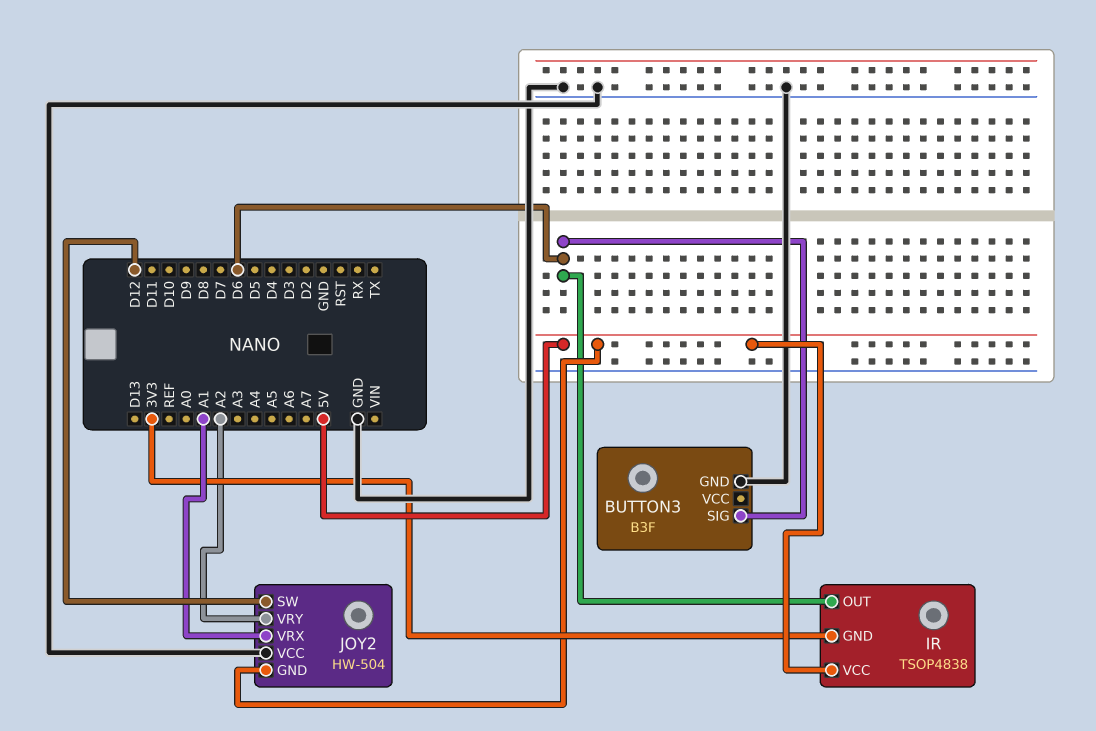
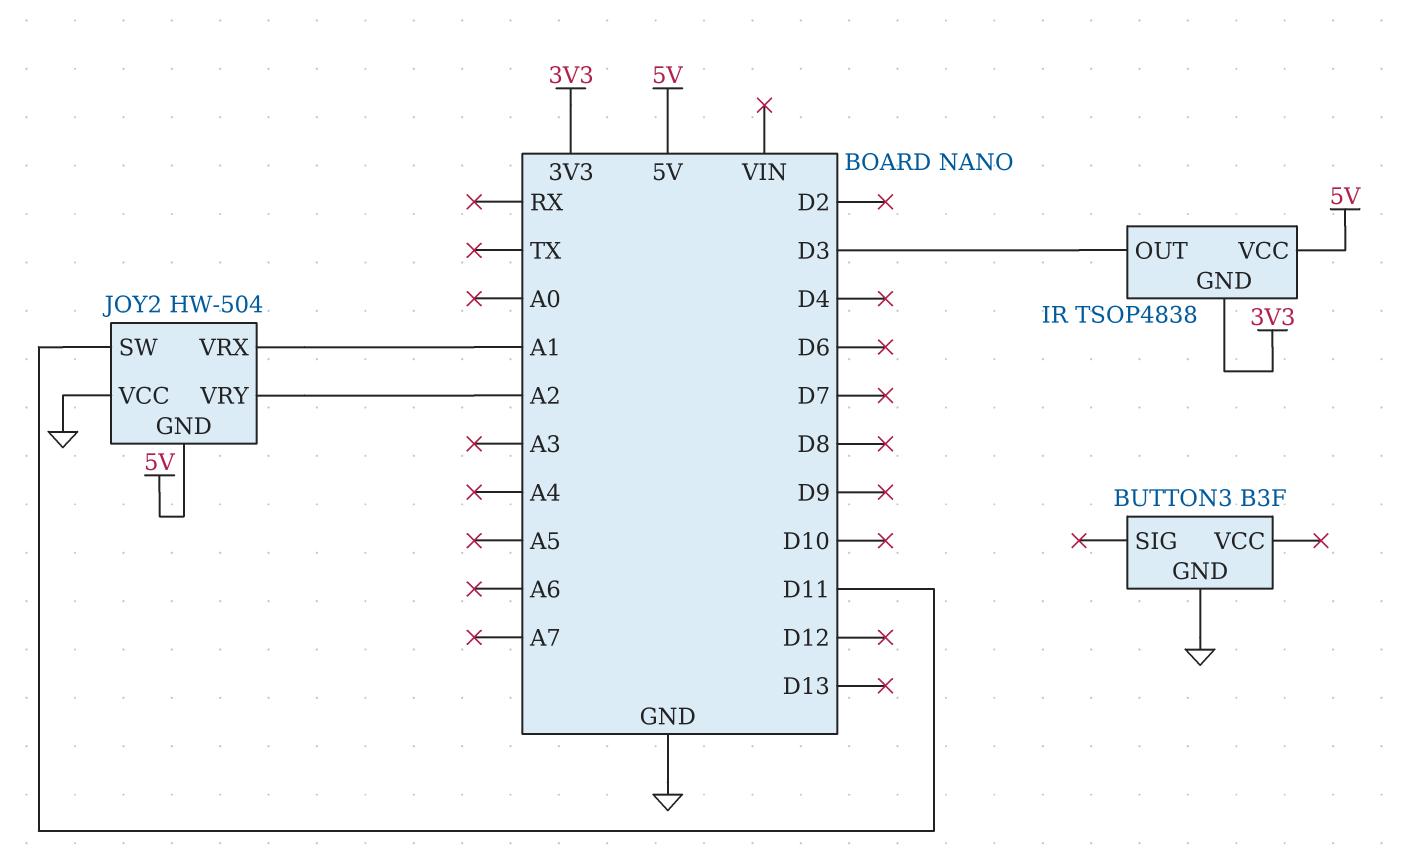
BUTTON3 pin SIG: D6 -> none
IR pin OUT: D6 -> D3
JOY2 pin SW: D12 -> D11

